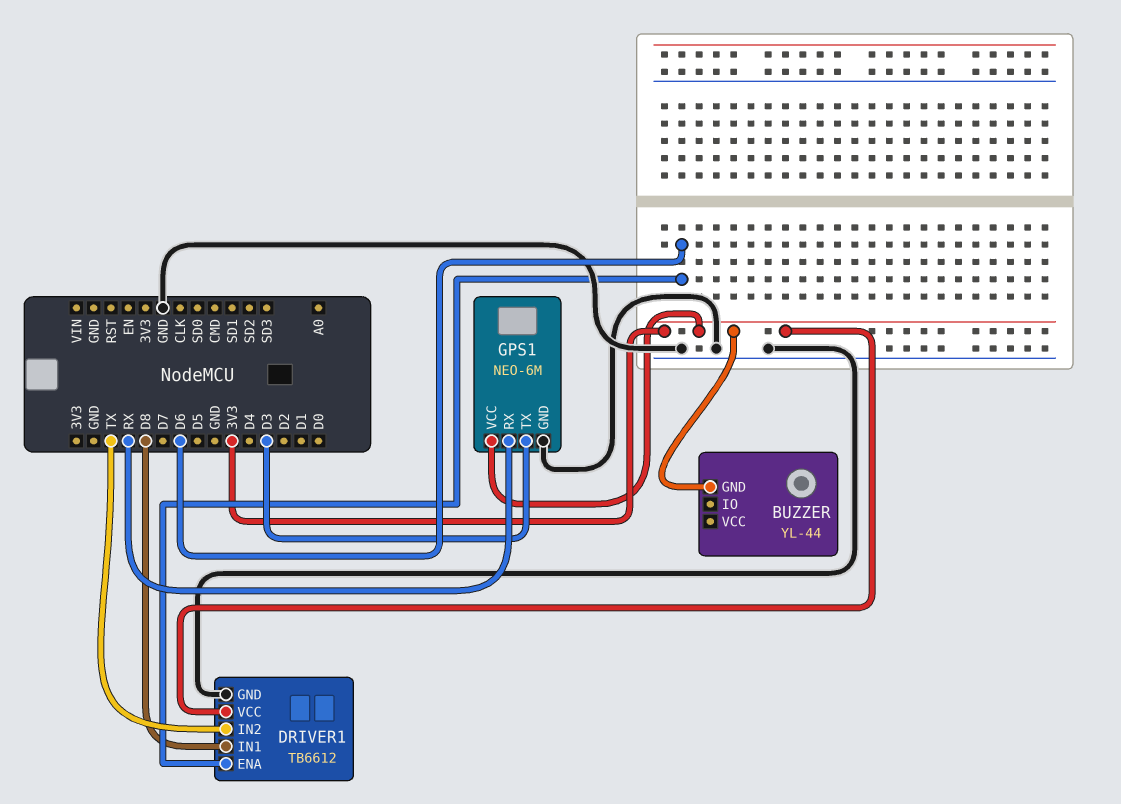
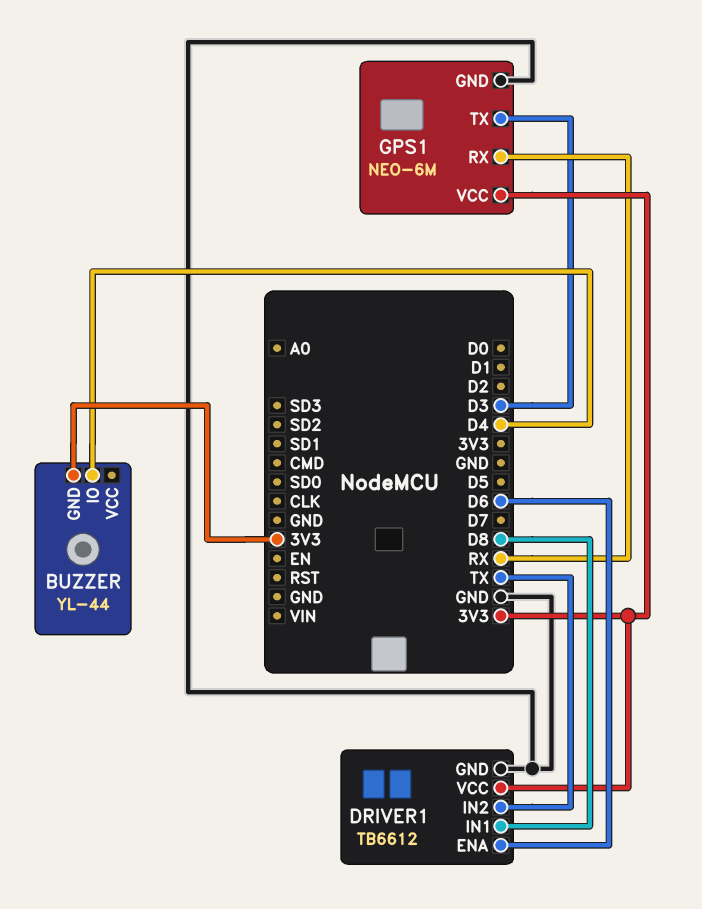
BUZZER pin IO: none -> D4

